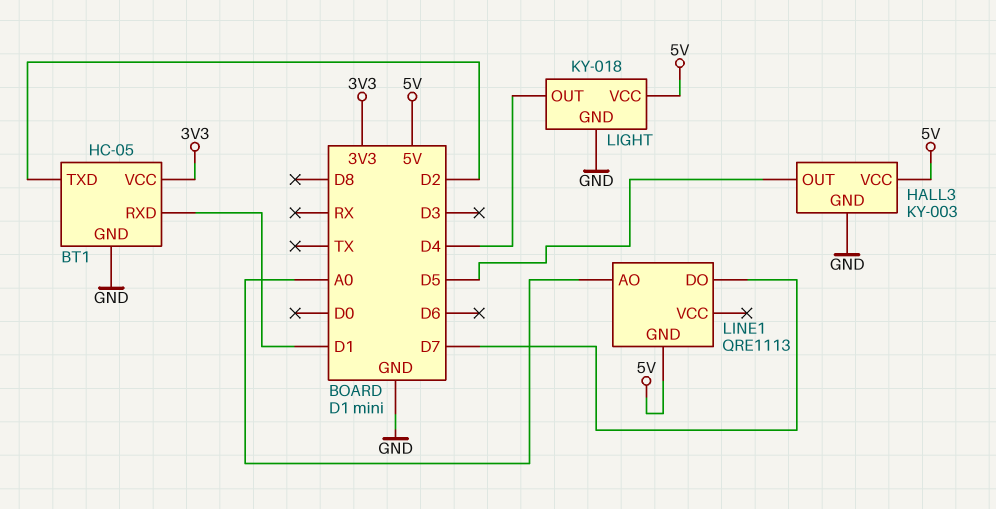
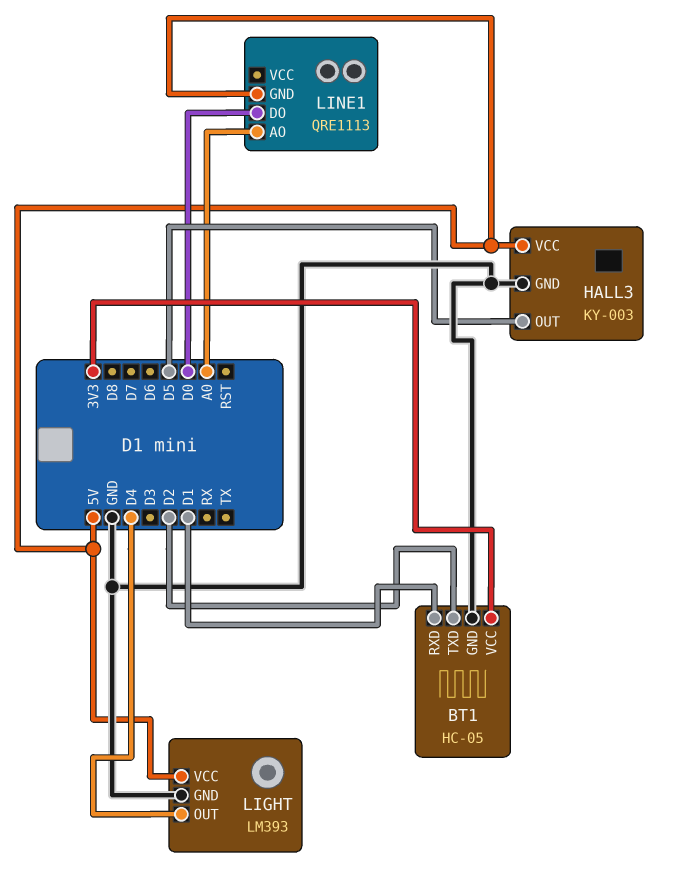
LIGHT: KY-018 -> LM393
LINE1 pin DO: D7 -> D0

